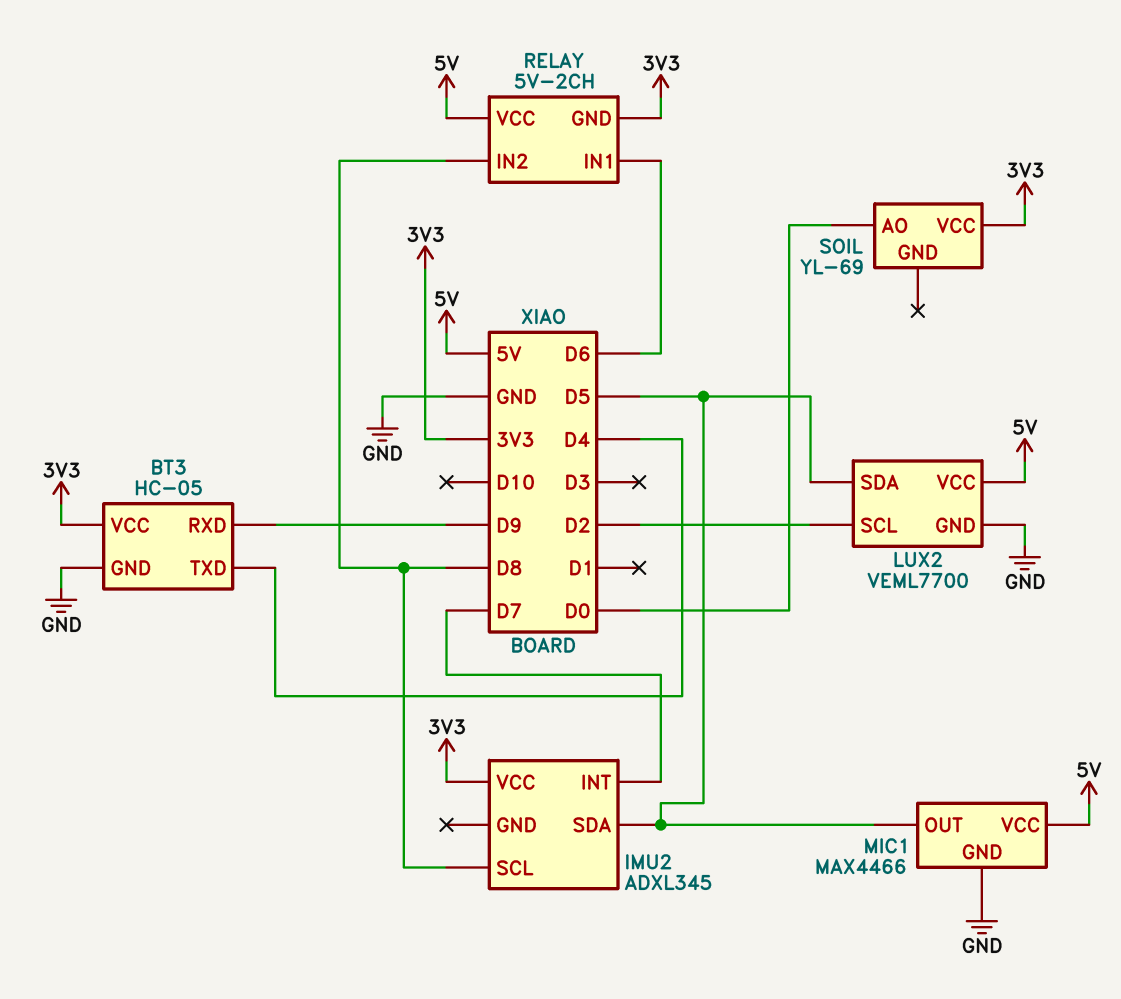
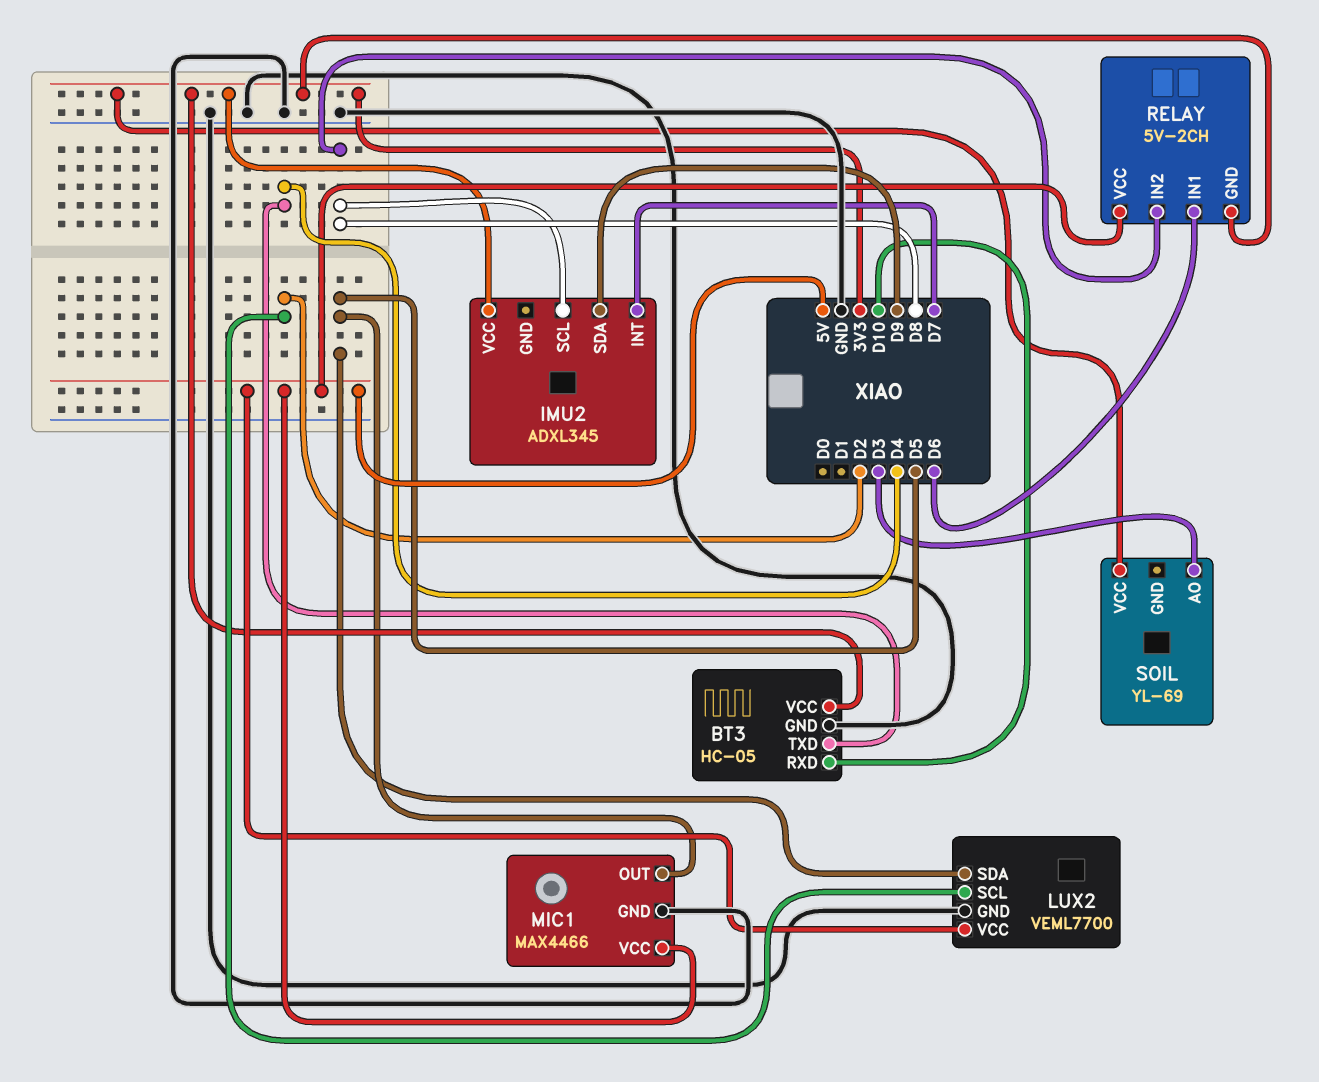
BT3 pin RXD: D9 -> D10
IMU2 pin SDA: D5 -> D9
SOIL pin AO: D0 -> D3

